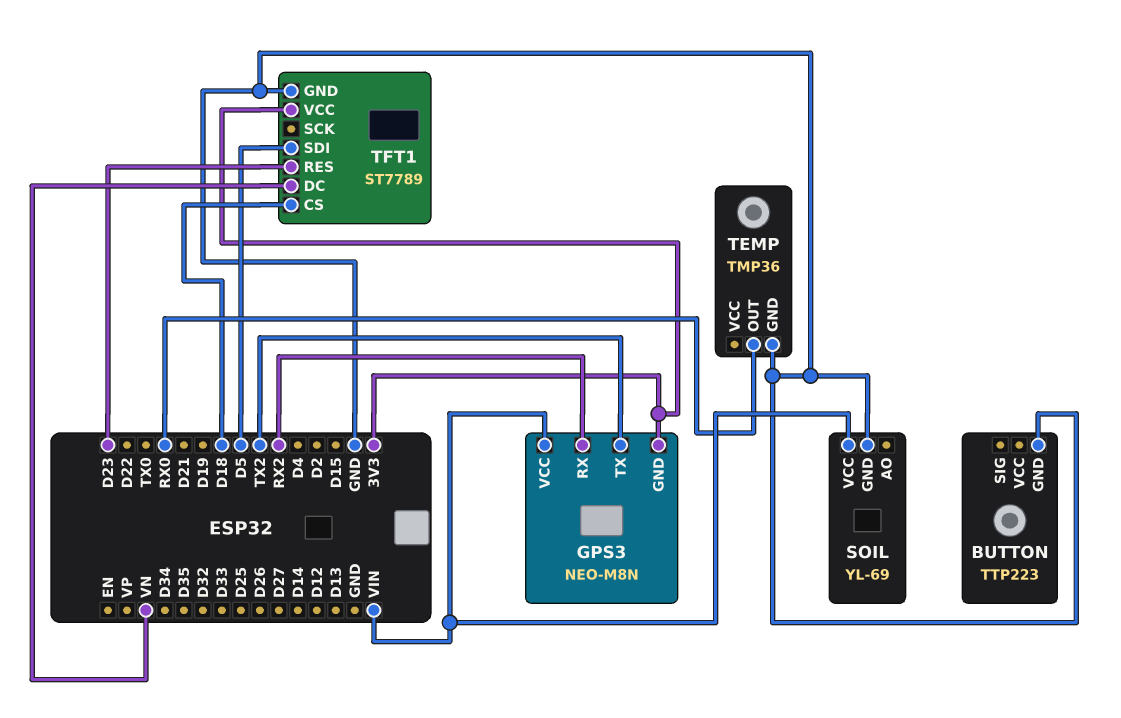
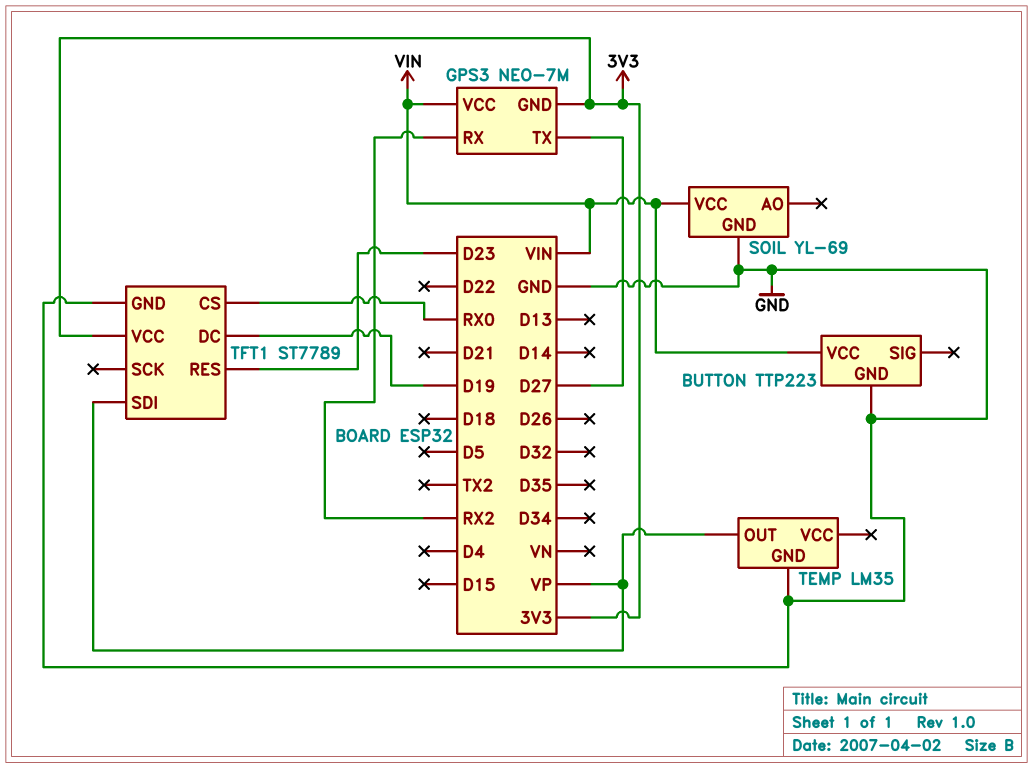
BUTTON pin VCC: none -> VIN
GPS3: NEO-M8N -> NEO-7M
GPS3 pin TX: TX2 -> D27
TEMP: TMP36 -> LM35
TEMP pin OUT: RX0 -> VP
TFT1 pin CS: D18 -> RX0
TFT1 pin DC: VN -> D19
TFT1 pin SDI: D5 -> VP

